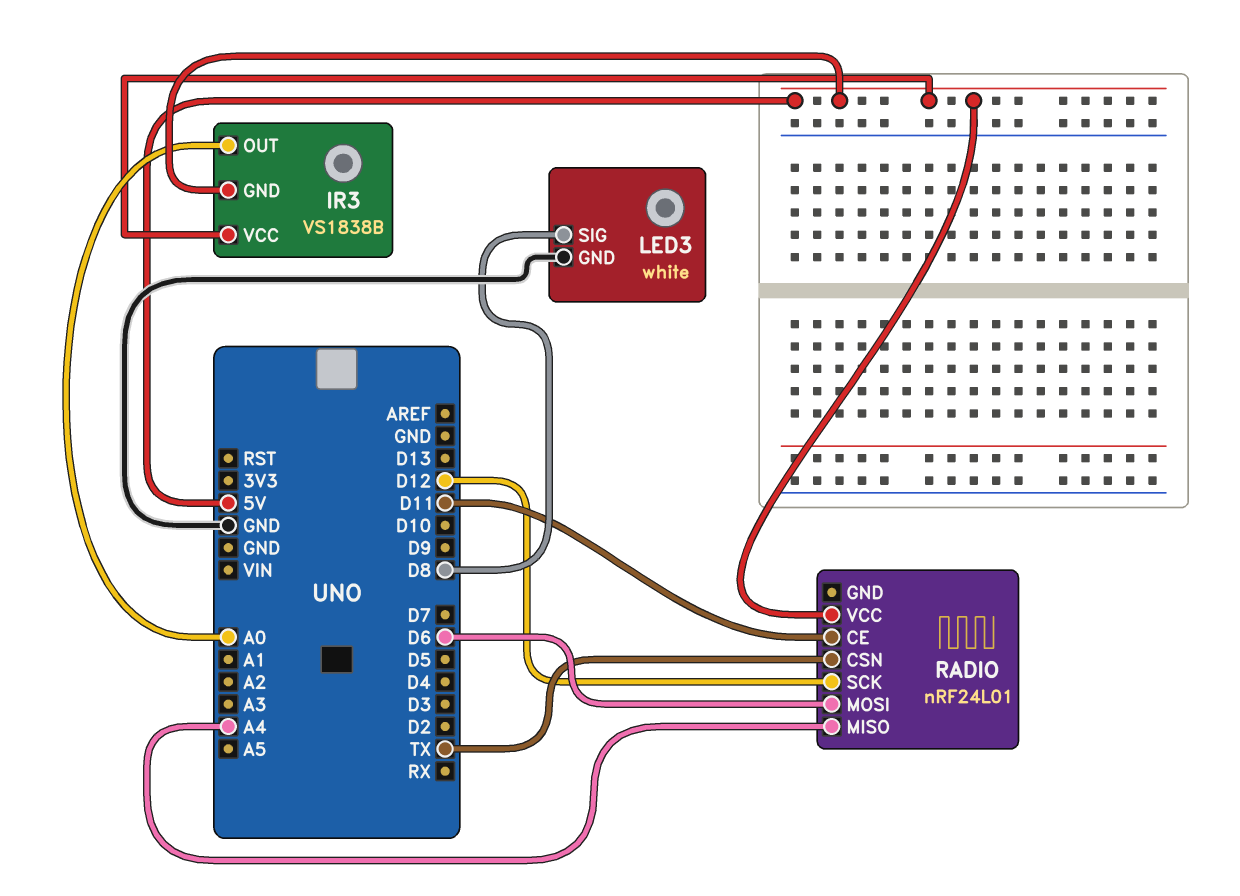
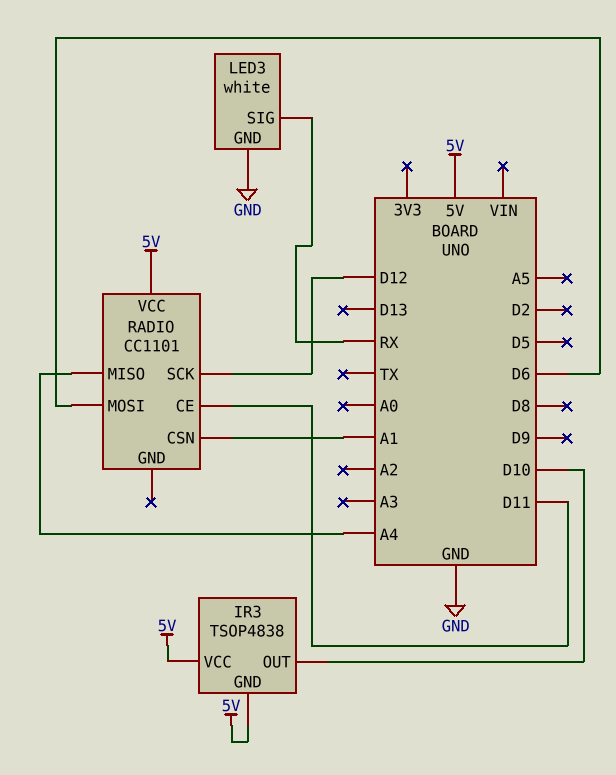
IR3: VS1838B -> TSOP4838
IR3 pin OUT: A0 -> D10
LED3 pin SIG: D8 -> RX
RADIO: nRF24L01 -> CC1101
RADIO pin CSN: TX -> A1

